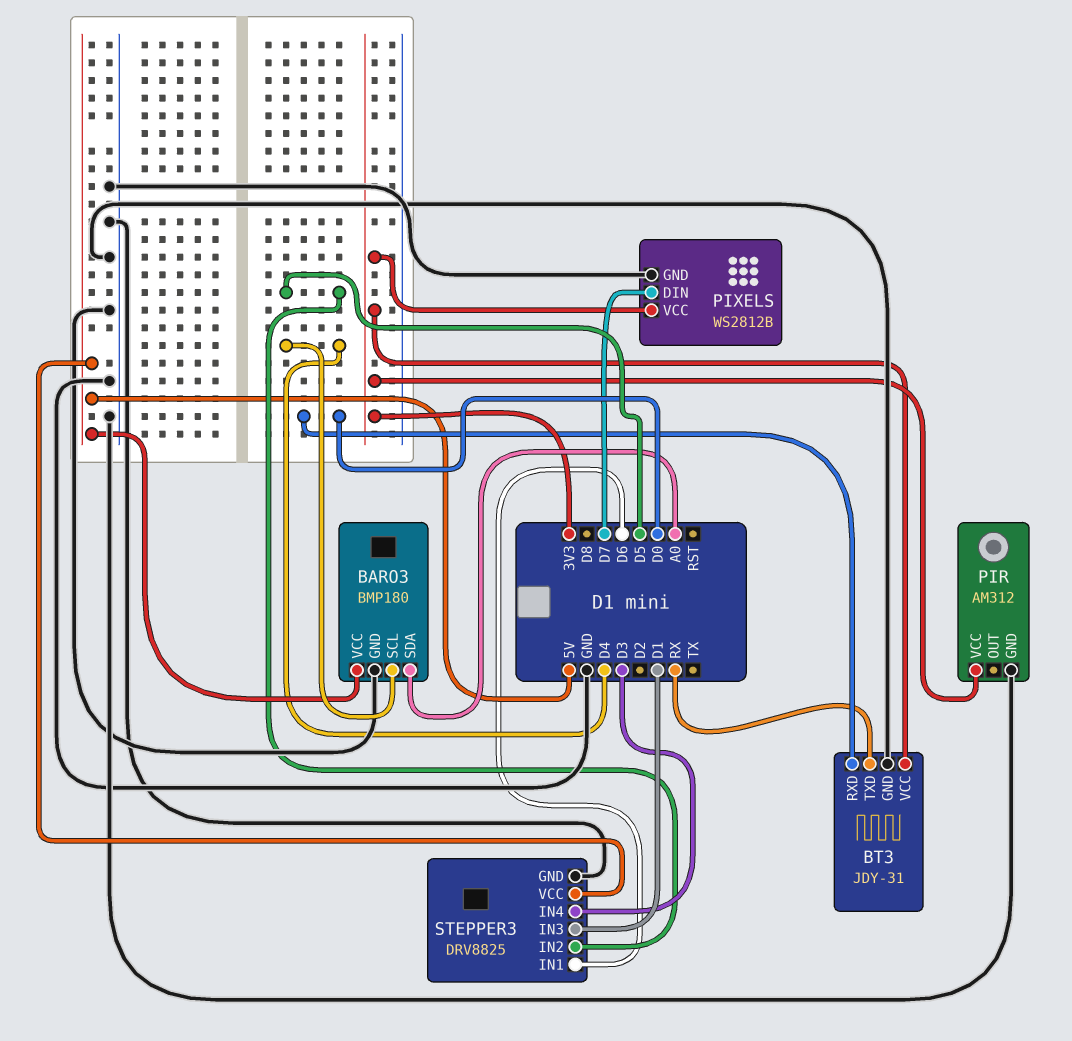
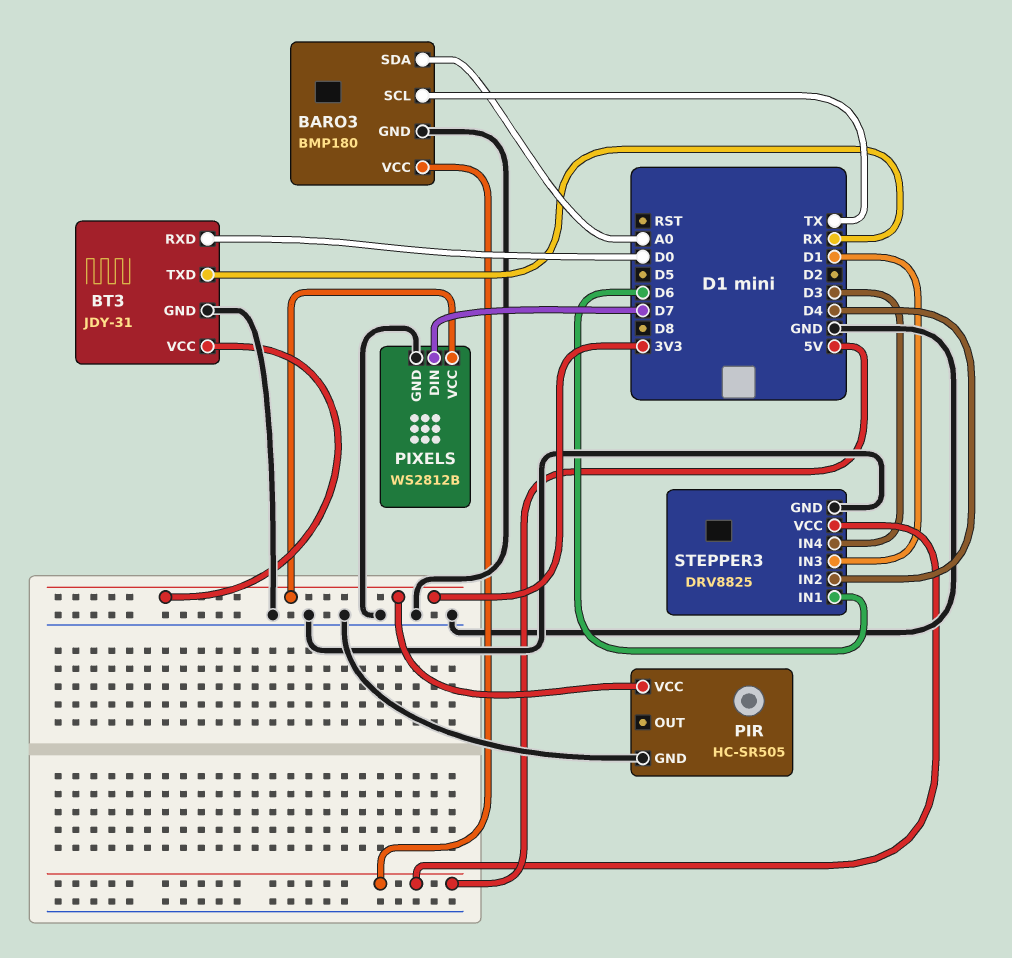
BARO3 pin SCL: D4 -> TX
PIR: AM312 -> HC-SR505
STEPPER3 pin IN2: D5 -> D4

